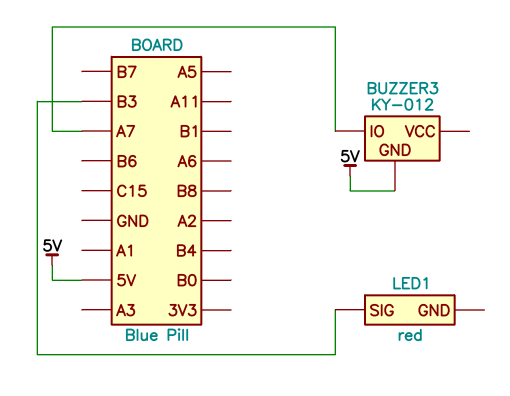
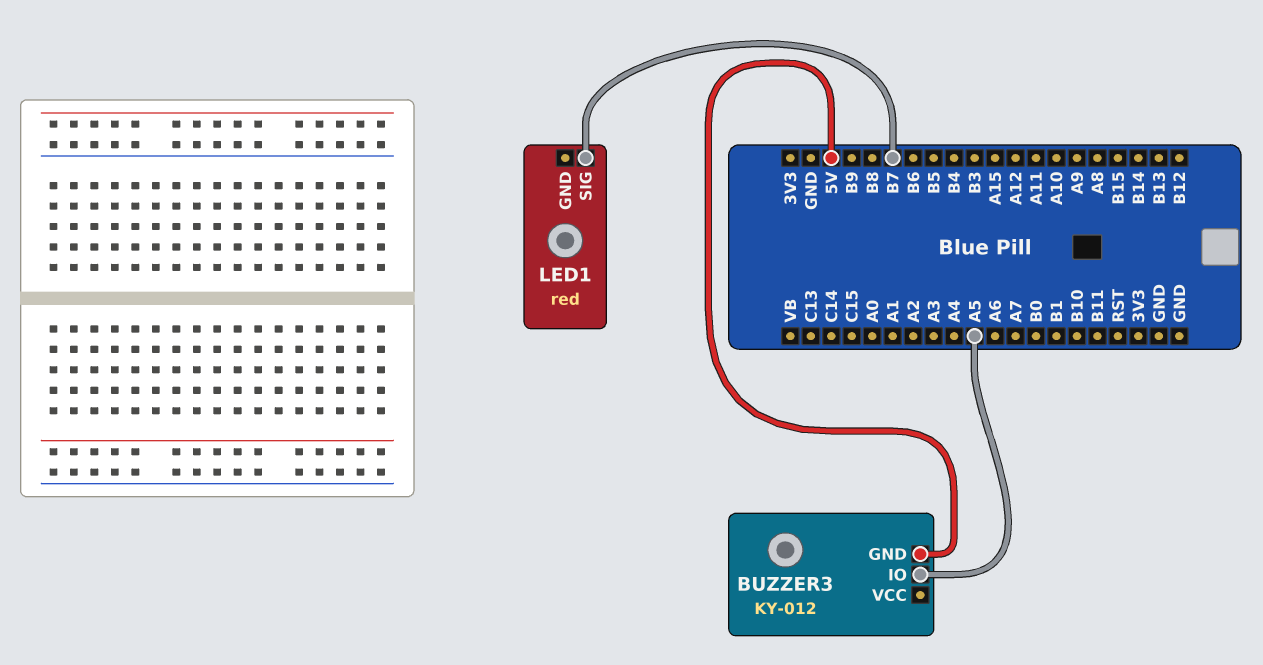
BUZZER3 pin IO: A7 -> A5
LED1 pin SIG: B3 -> B7

